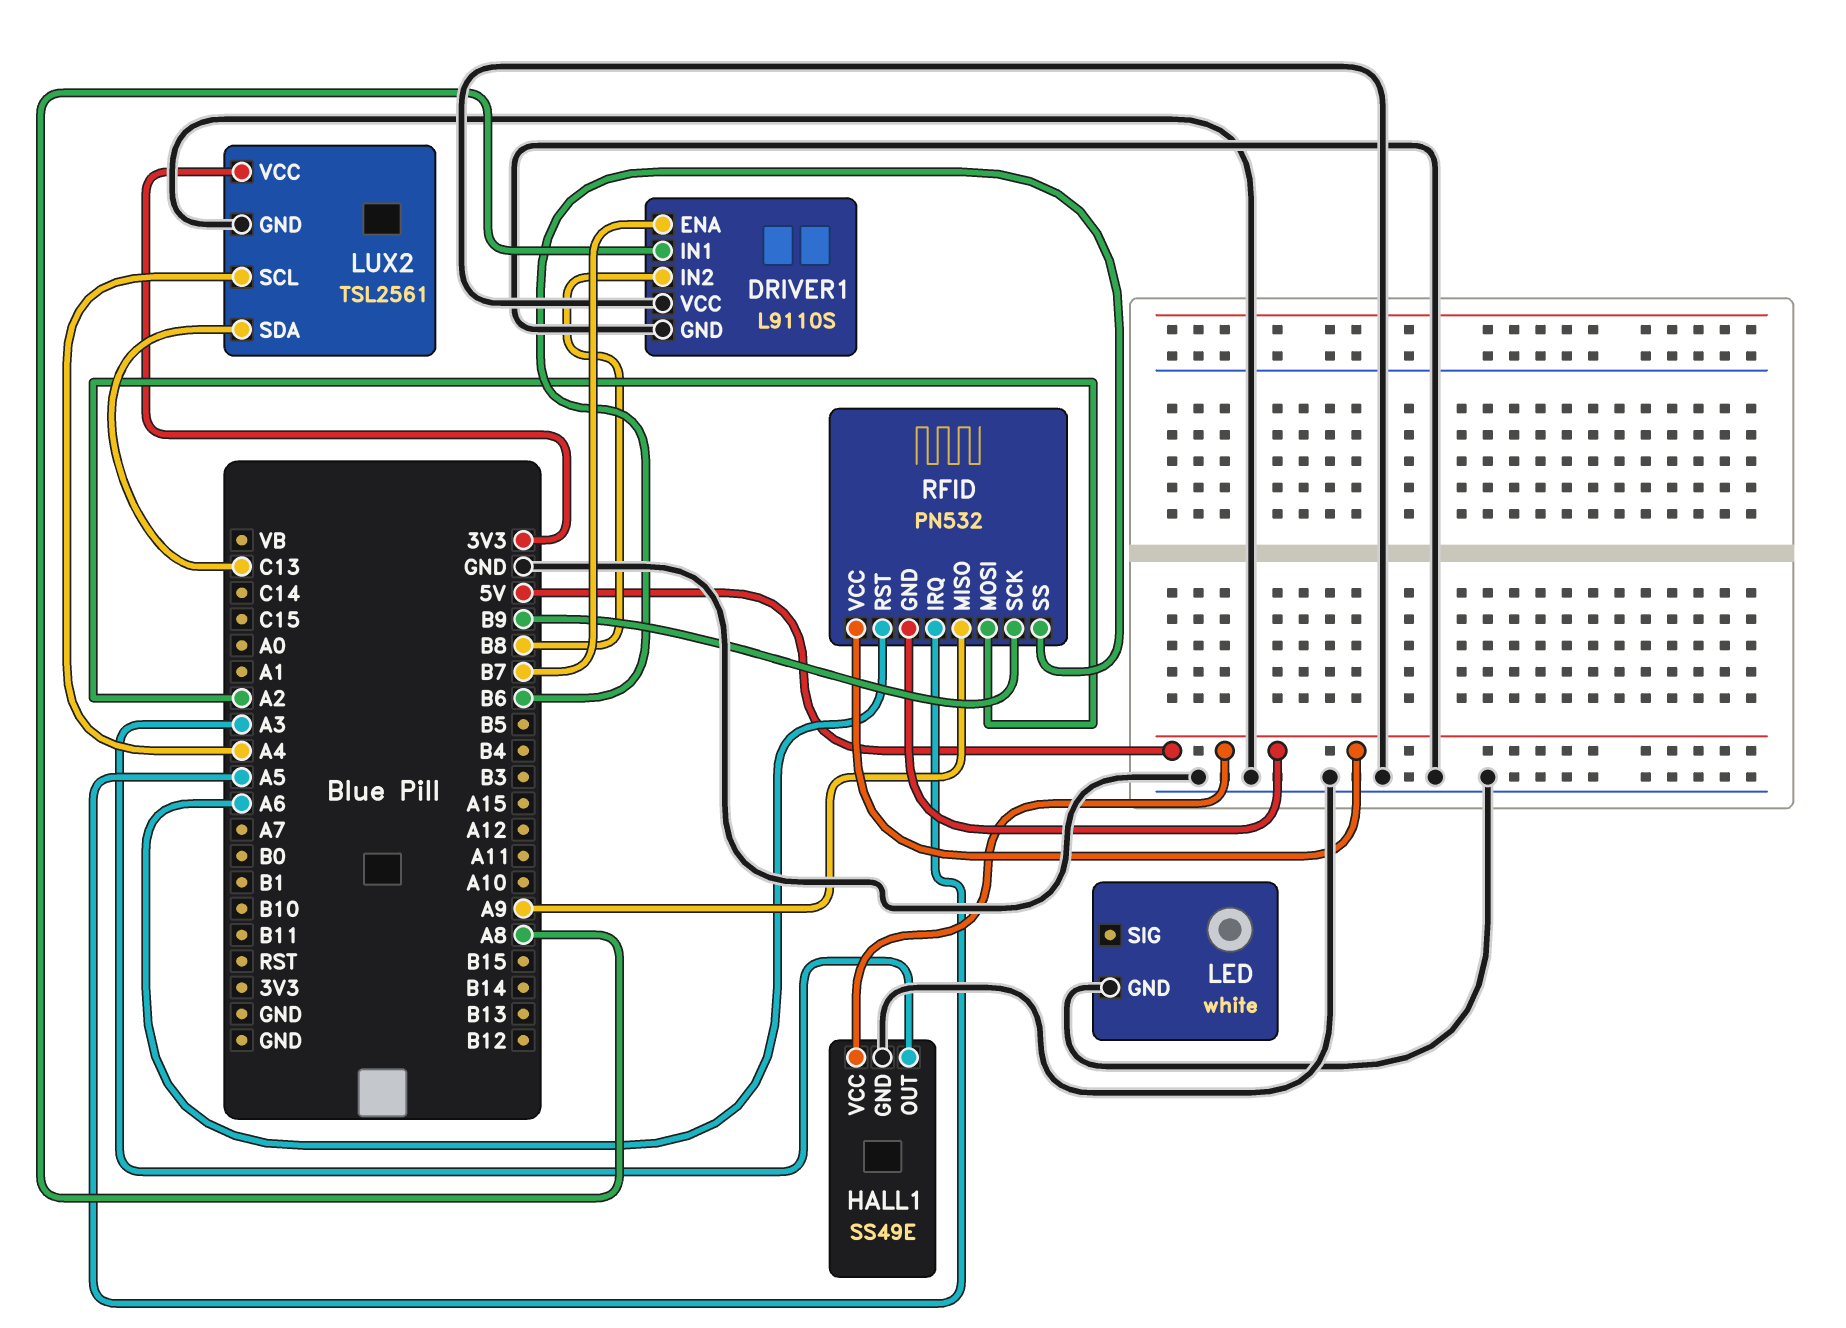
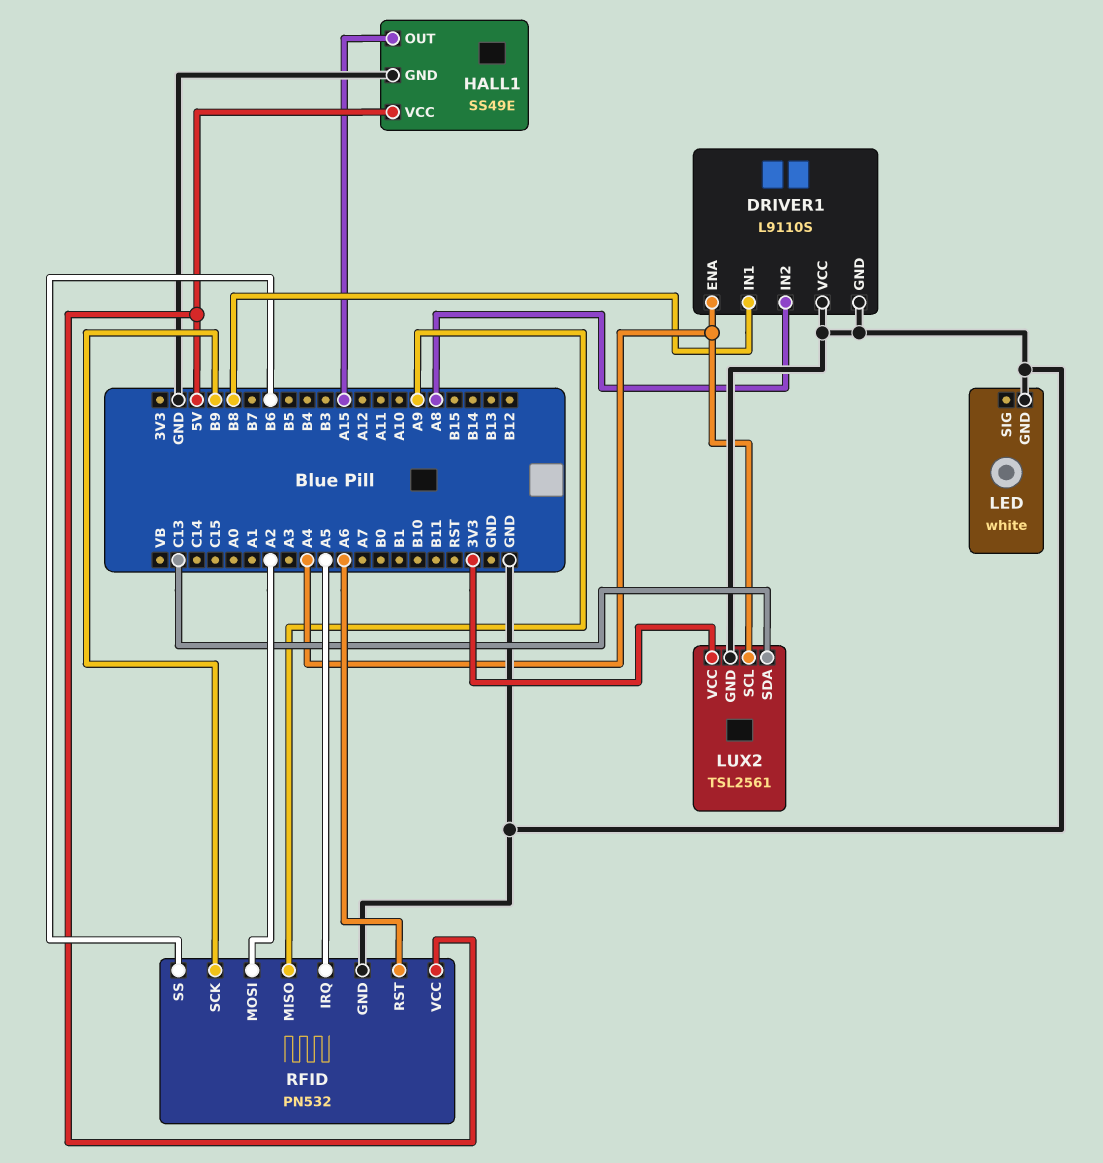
DRIVER1 pin ENA: B7 -> A4
DRIVER1 pin IN1: A8 -> B8
DRIVER1 pin IN2: B8 -> A8
HALL1 pin OUT: A3 -> A15
RFID pin GND: 5V -> GND

